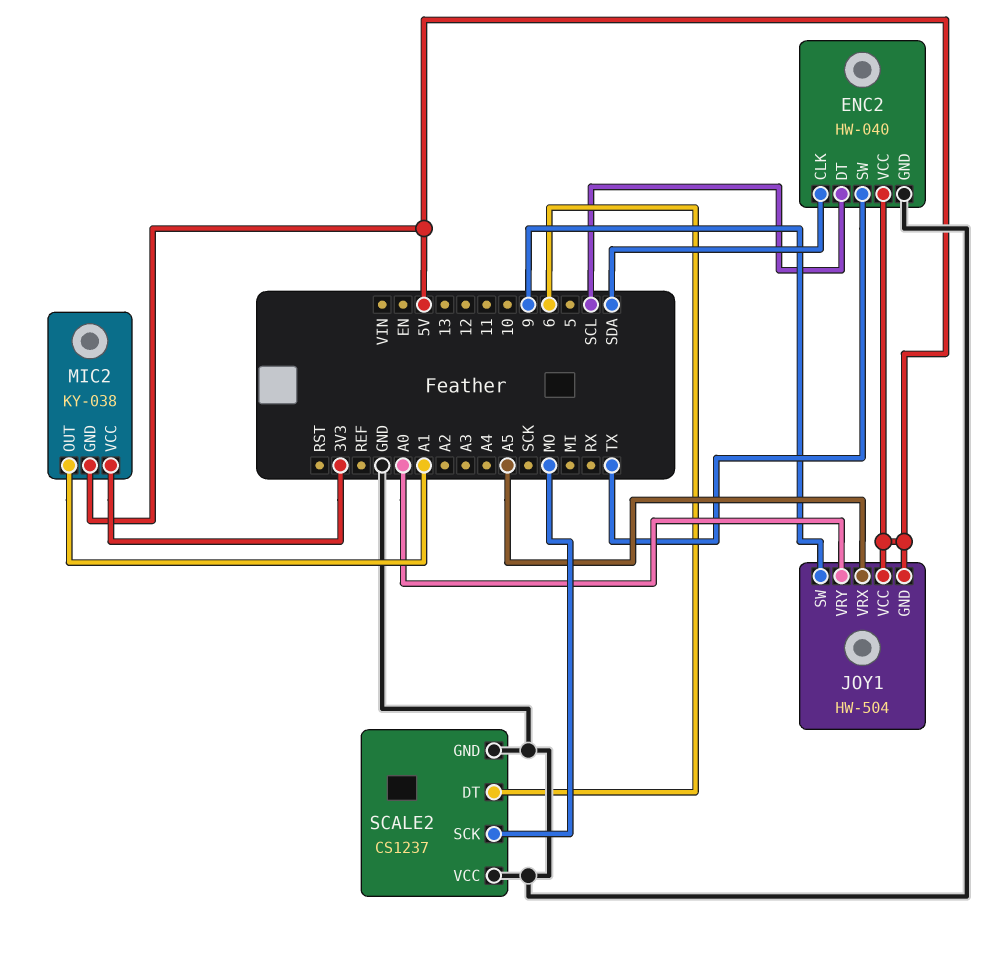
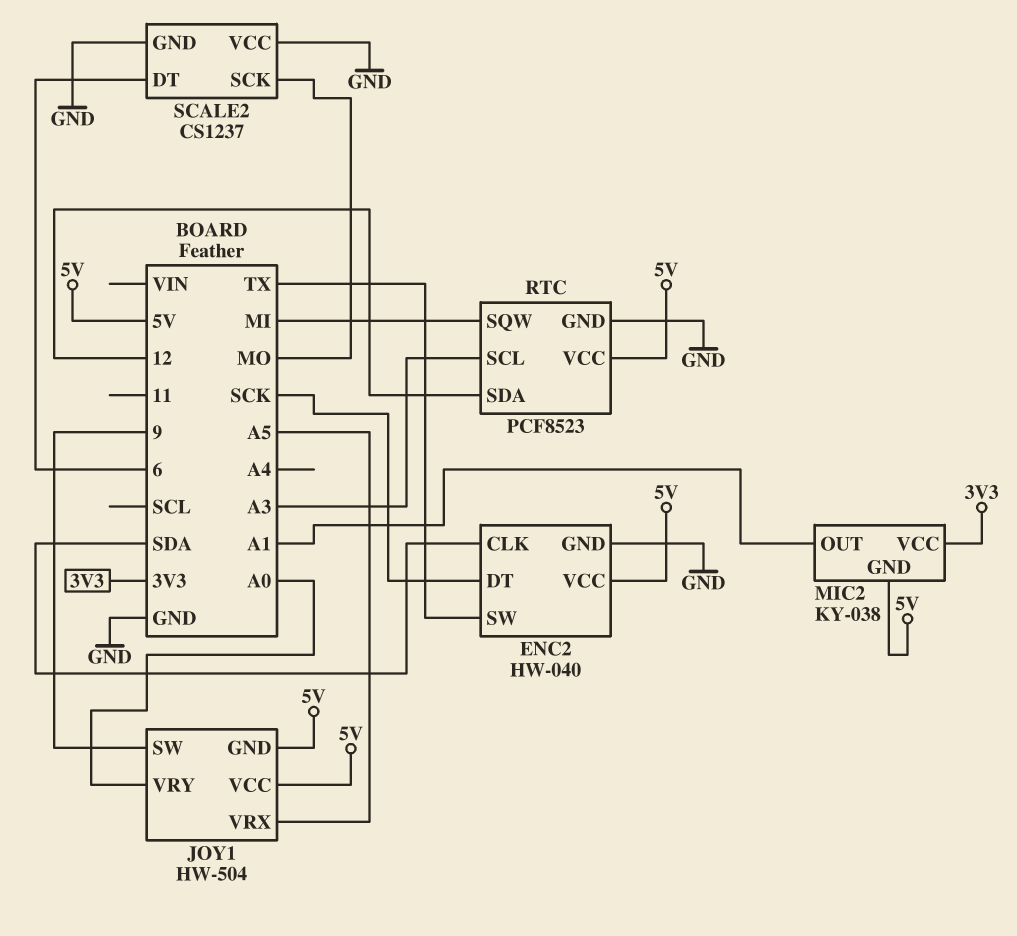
ENC2 pin DT: SCL -> SCK
RTC: none -> PCF8523
RTC pin GND: none -> GND
RTC pin SCL: none -> A3
RTC pin SDA: none -> 12
RTC pin SQW: none -> MI
RTC pin VCC: none -> 5V

